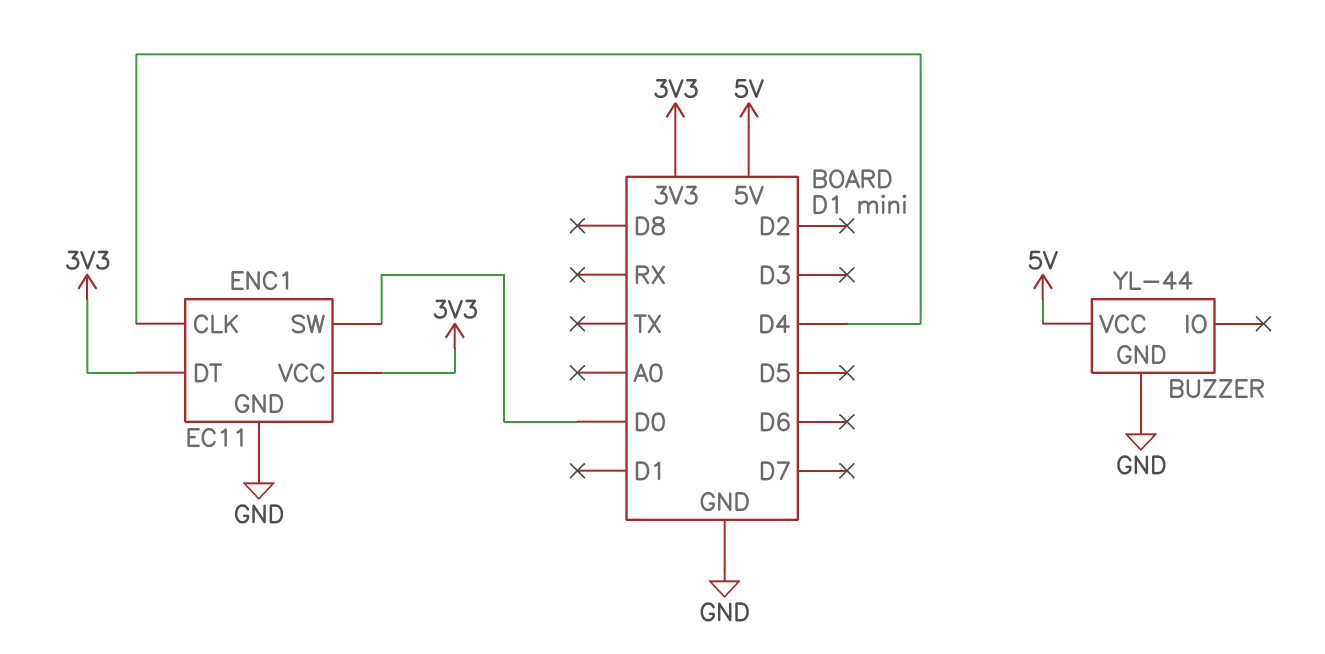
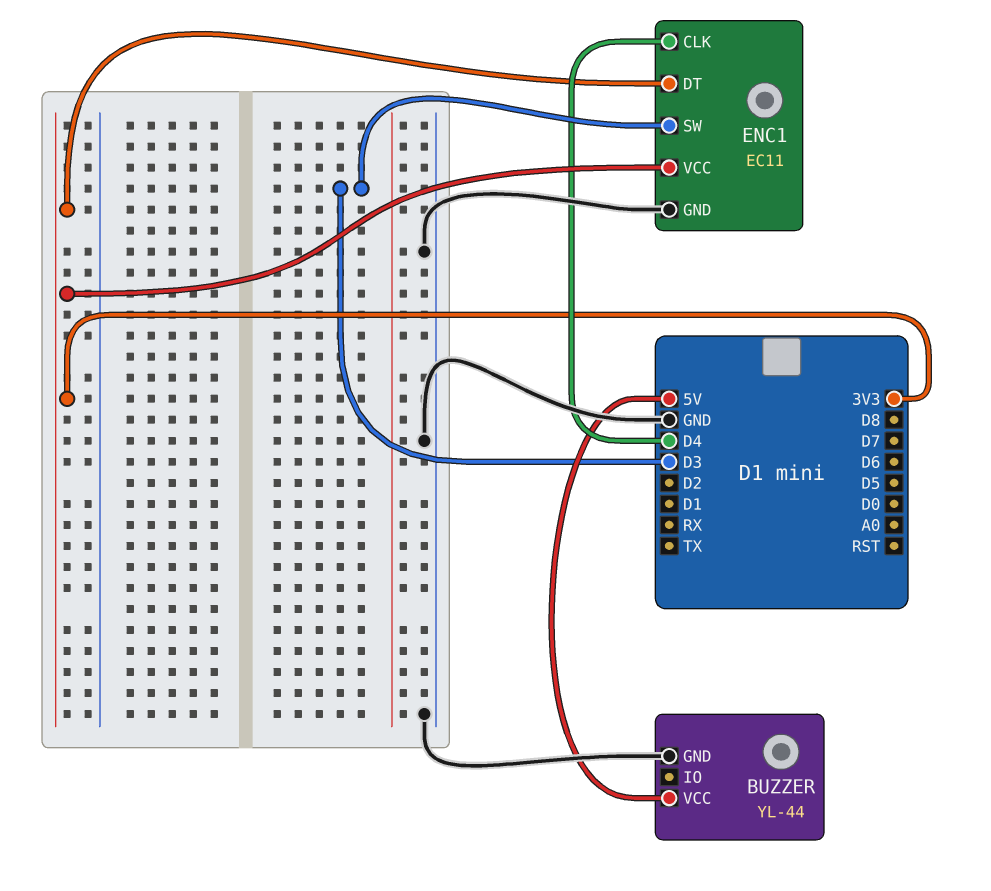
ENC1 pin SW: D0 -> D3

